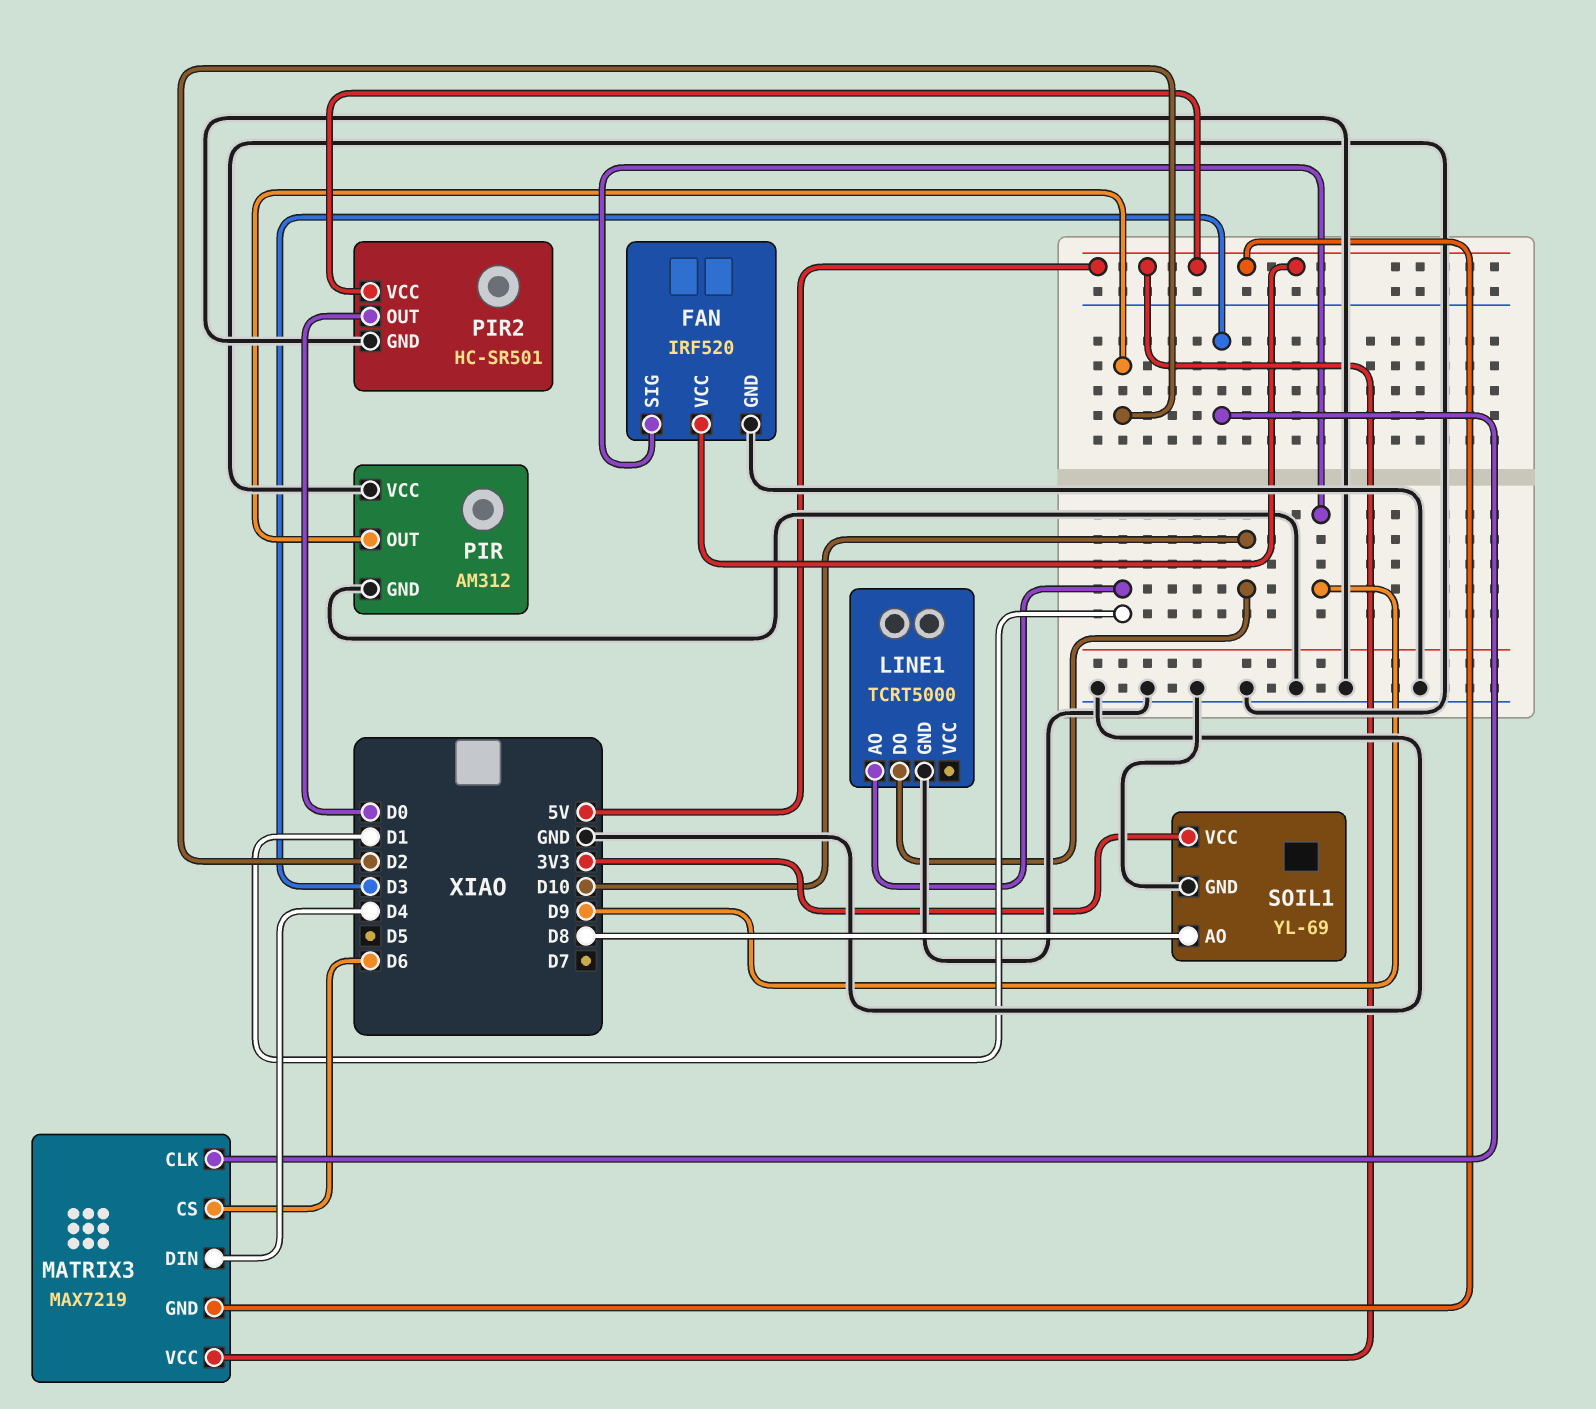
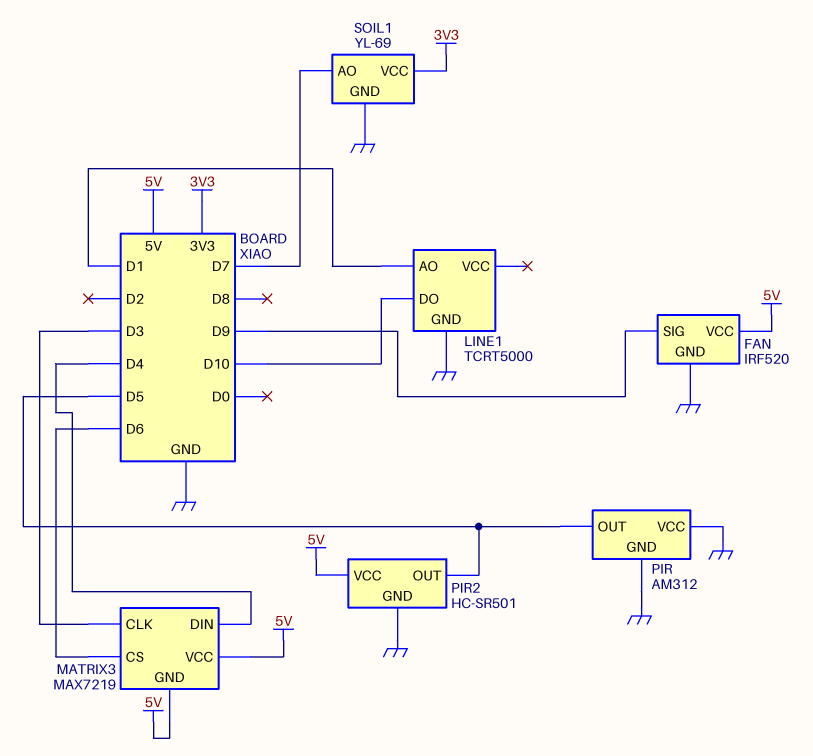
PIR pin OUT: D2 -> D5
PIR2 pin OUT: D0 -> D5
SOIL1 pin AO: D8 -> D7

